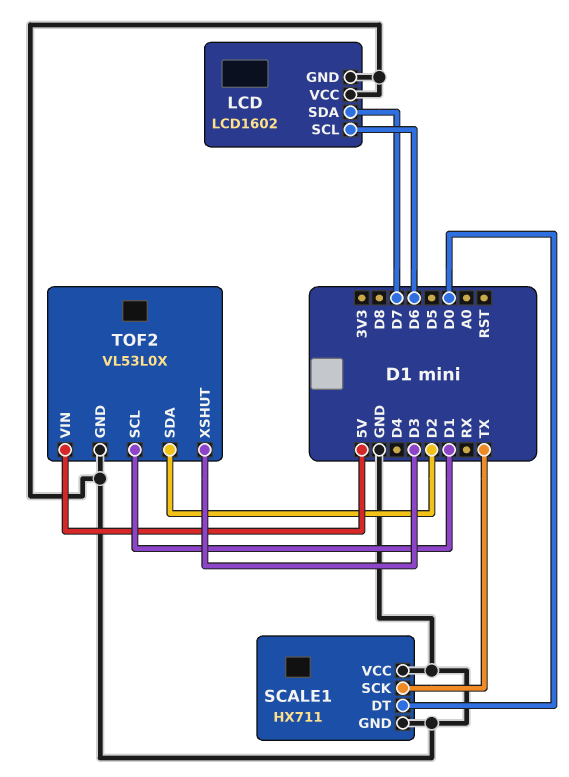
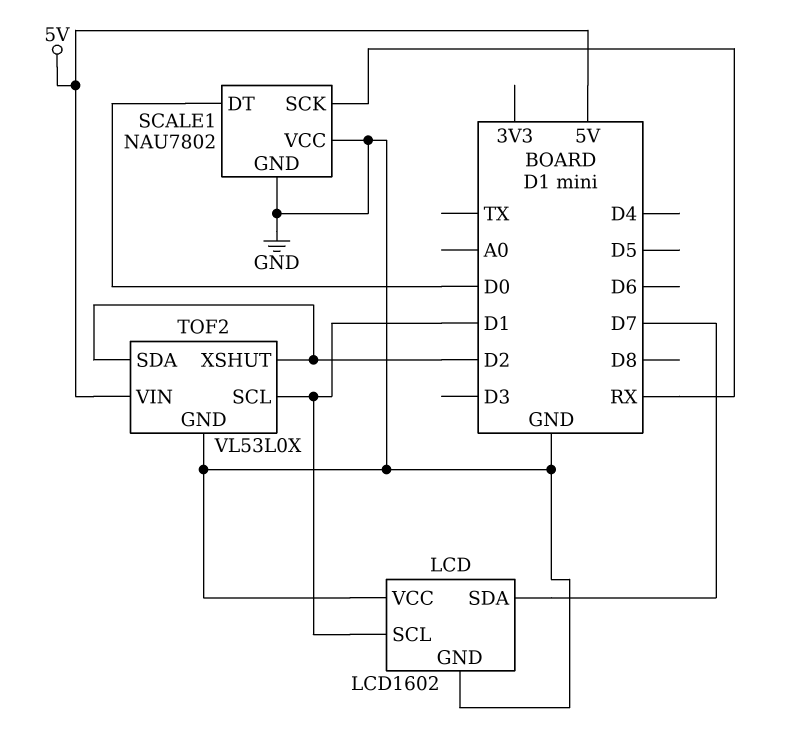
LCD pin SCL: D6 -> D1
SCALE1: HX711 -> NAU7802
SCALE1 pin SCK: TX -> RX
TOF2 pin XSHUT: D3 -> D2

